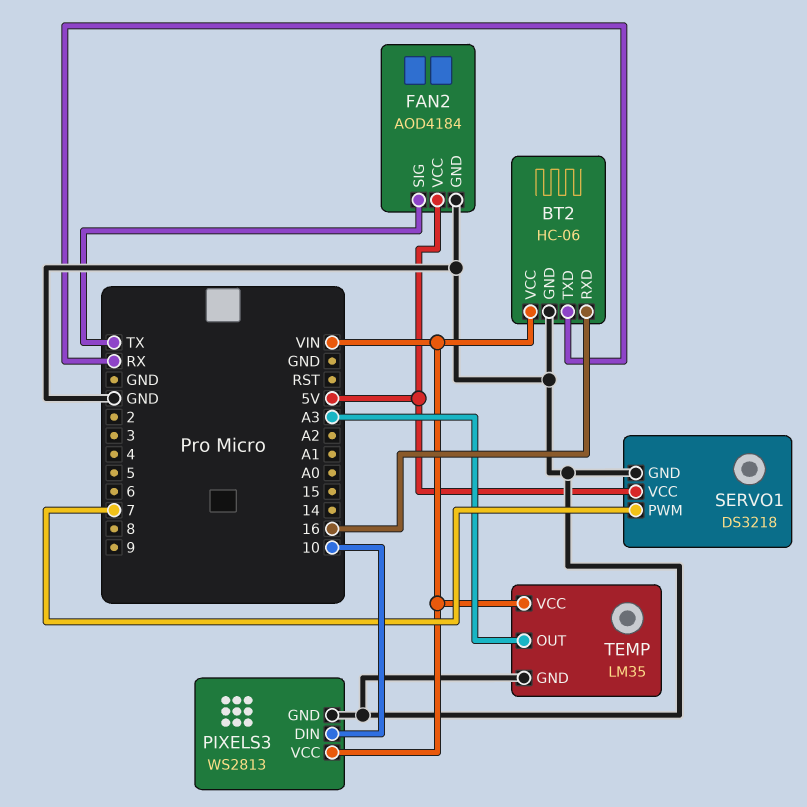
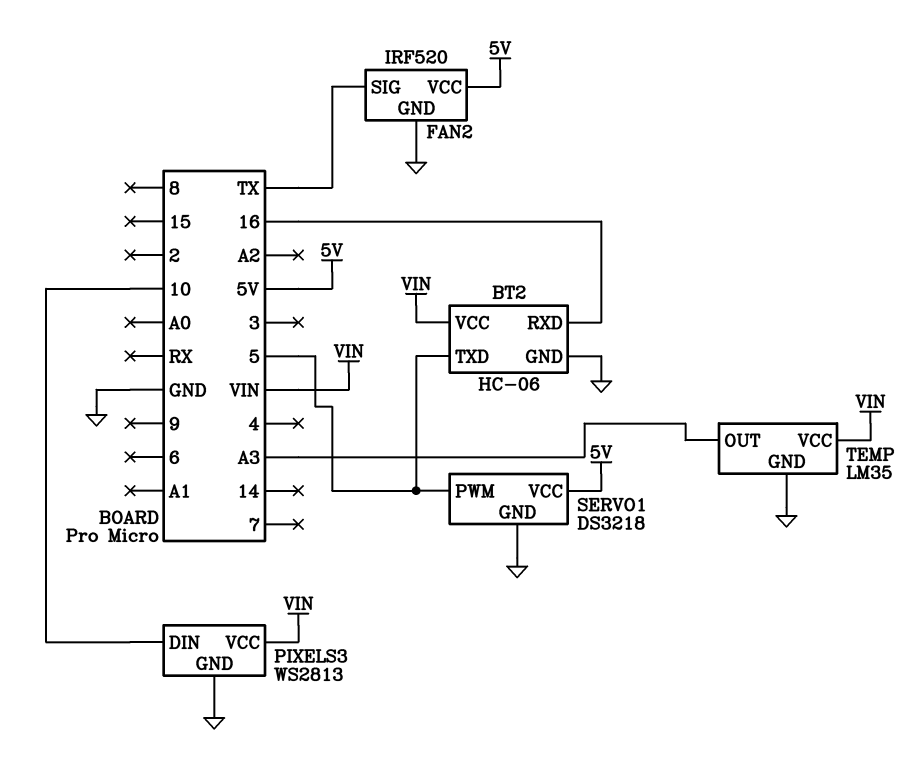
BT2 pin TXD: RX -> 5
FAN2: AOD4184 -> IRF520
SERVO1 pin PWM: 7 -> 5

